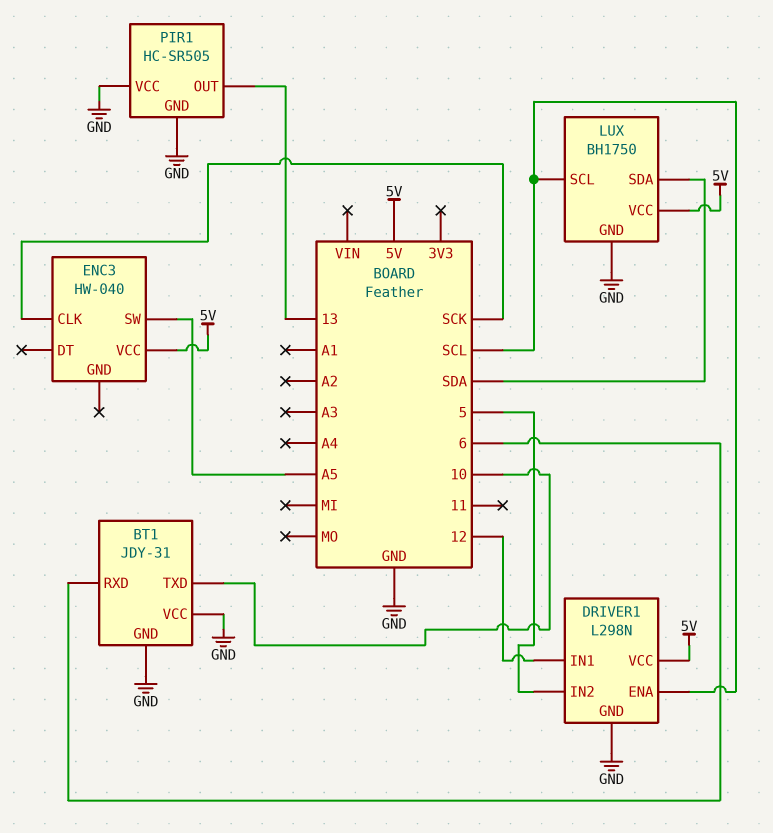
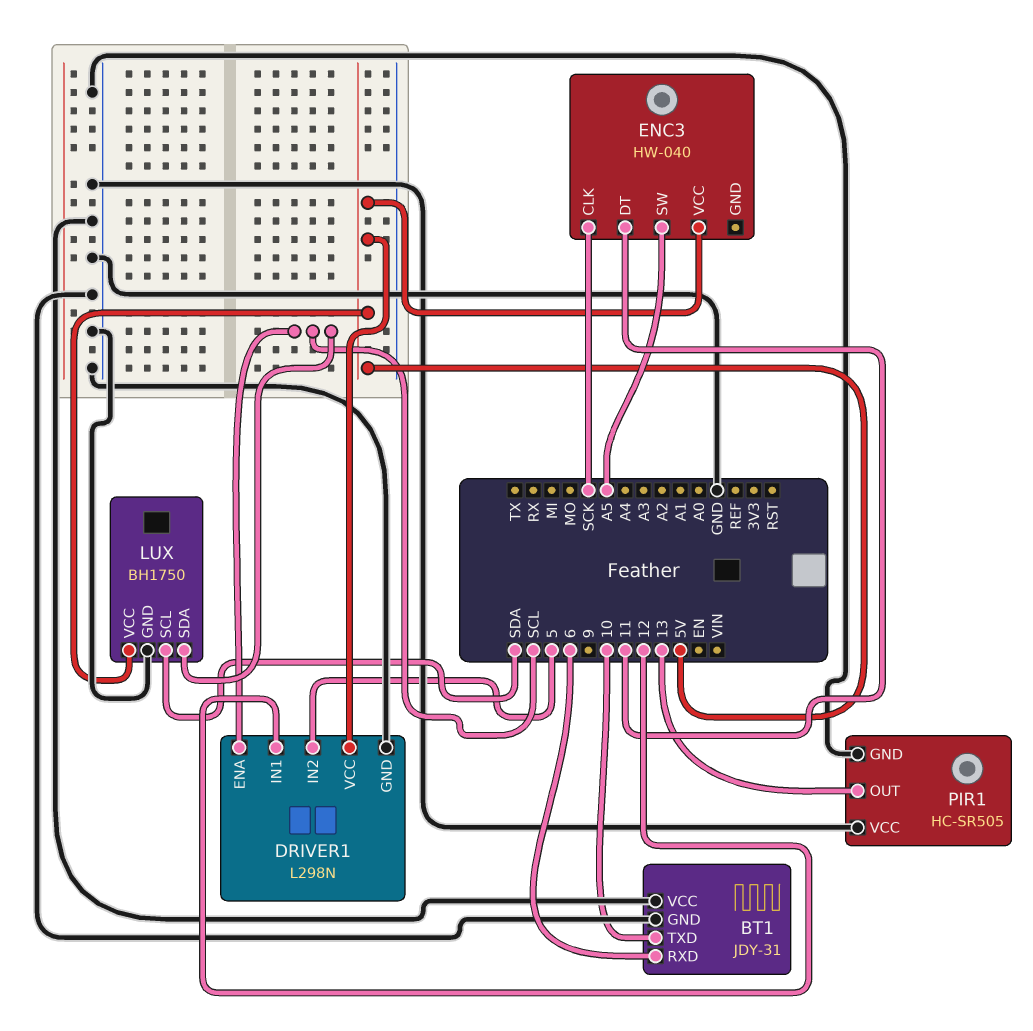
ENC3 pin DT: none -> 11
LUX pin SCL: SCL -> SDA
LUX pin SDA: SDA -> SCL

